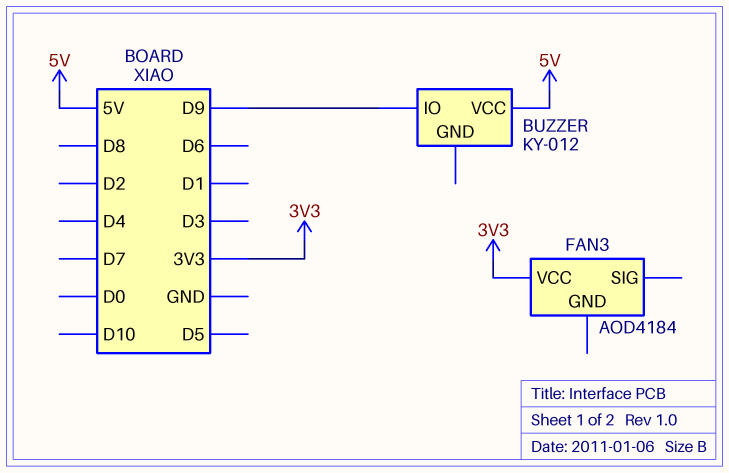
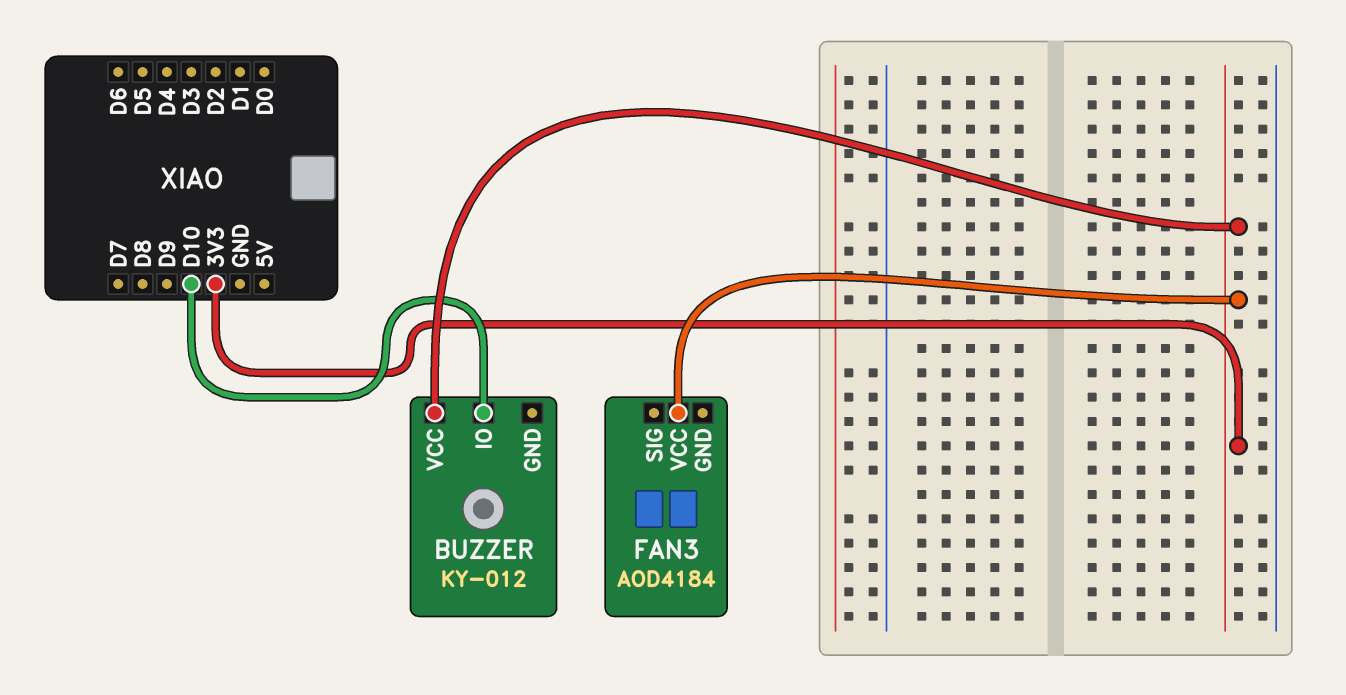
BUZZER pin IO: D9 -> D10
BUZZER pin VCC: 5V -> 3V3

